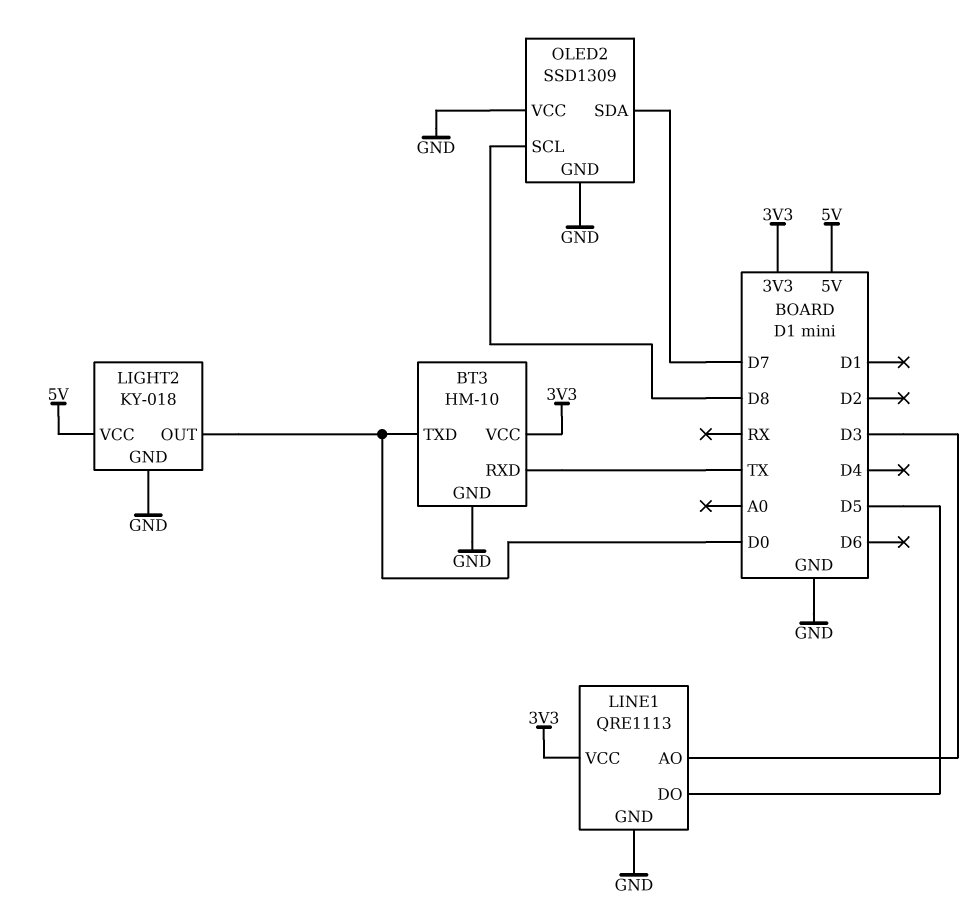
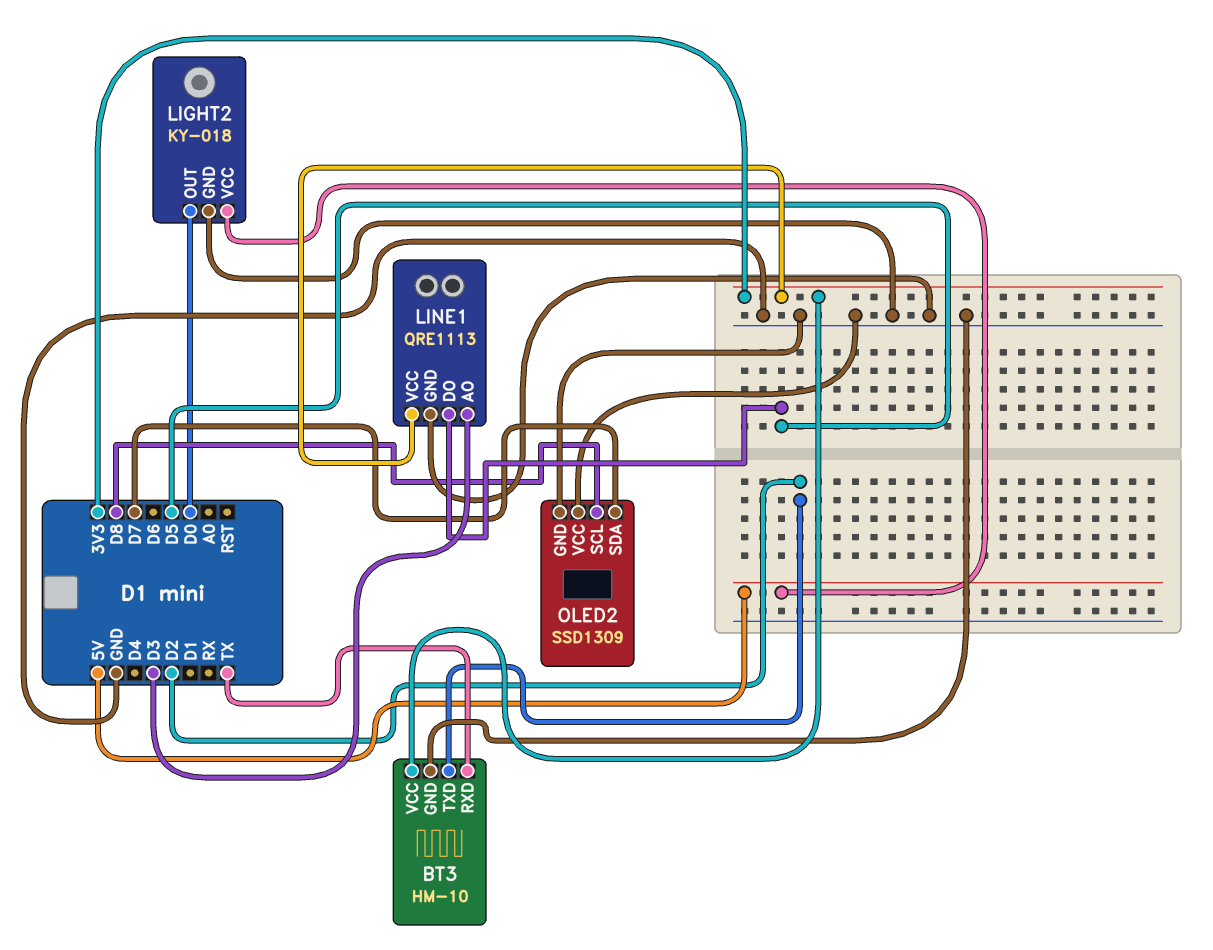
BT3 pin TXD: D0 -> D2

